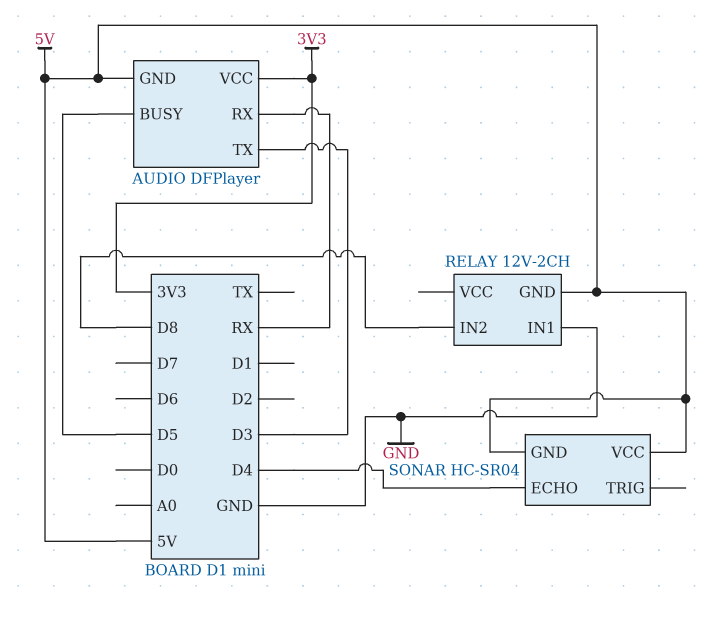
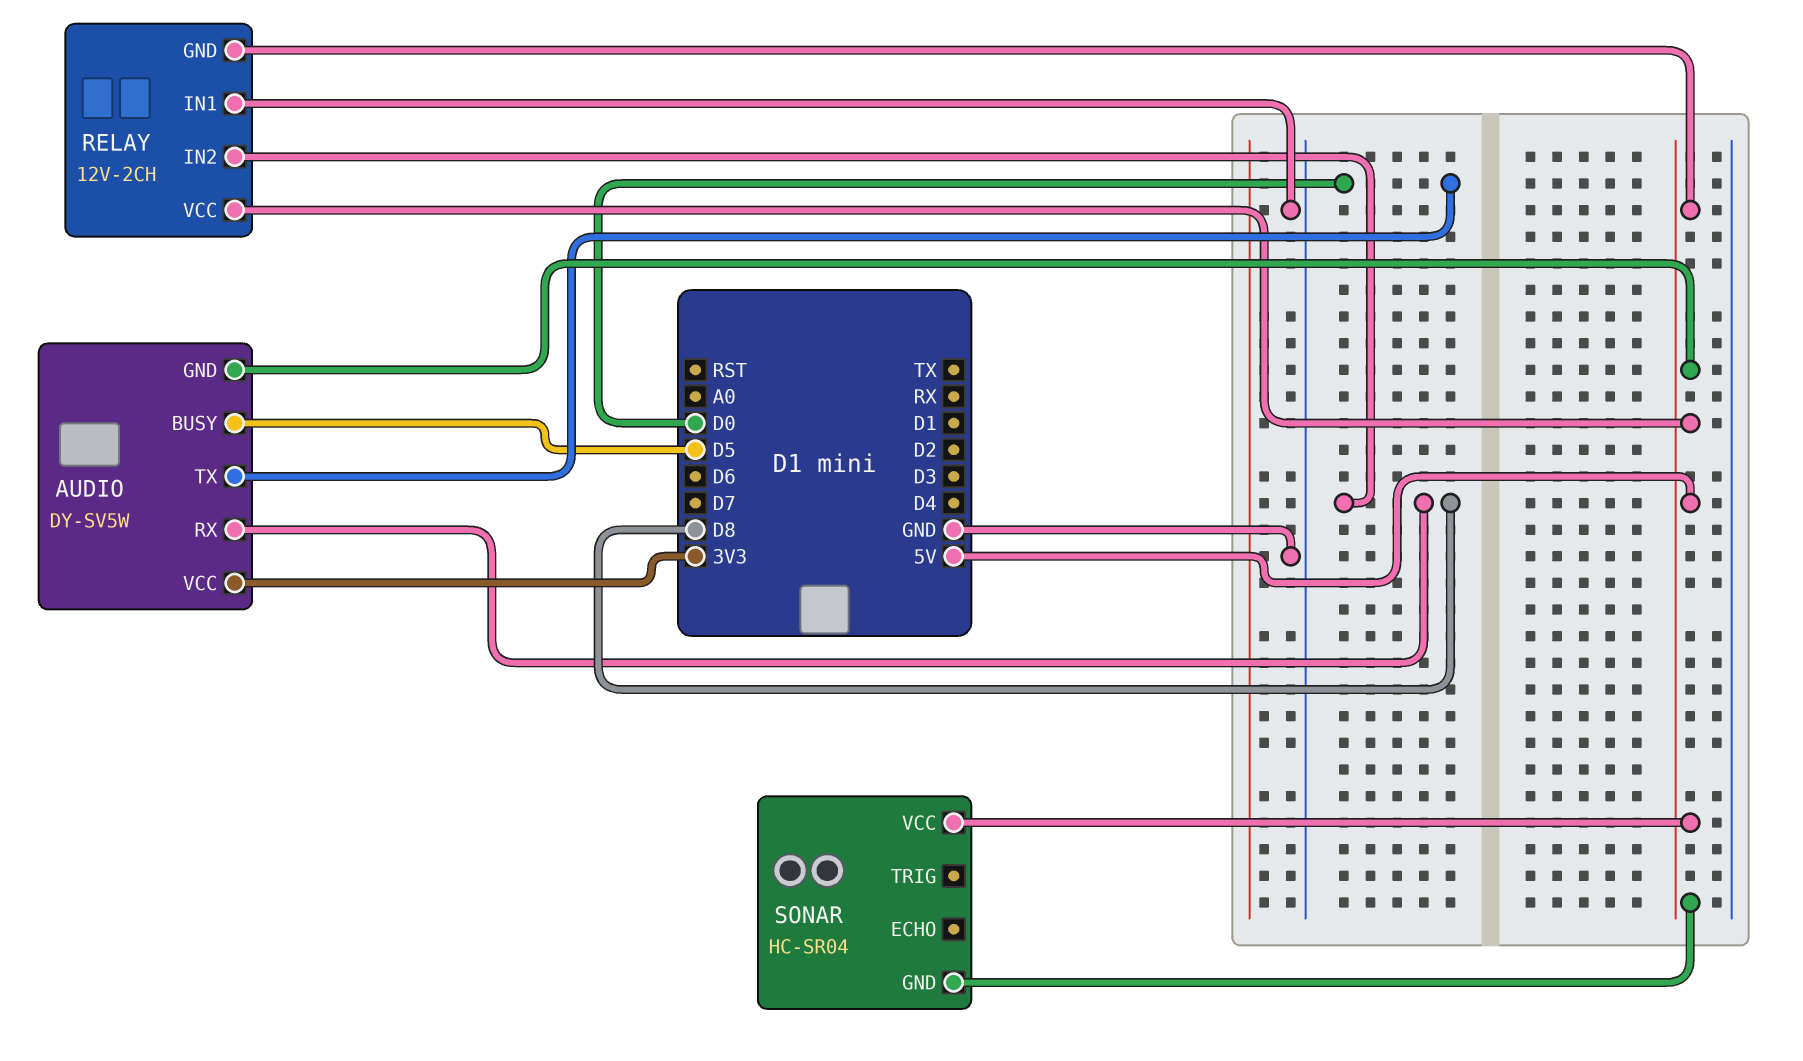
AUDIO: DFPlayer -> DY-SV5W
AUDIO pin RX: RX -> D8
AUDIO pin TX: D3 -> D0
RELAY pin VCC: none -> 5V
SONAR pin ECHO: D4 -> none

